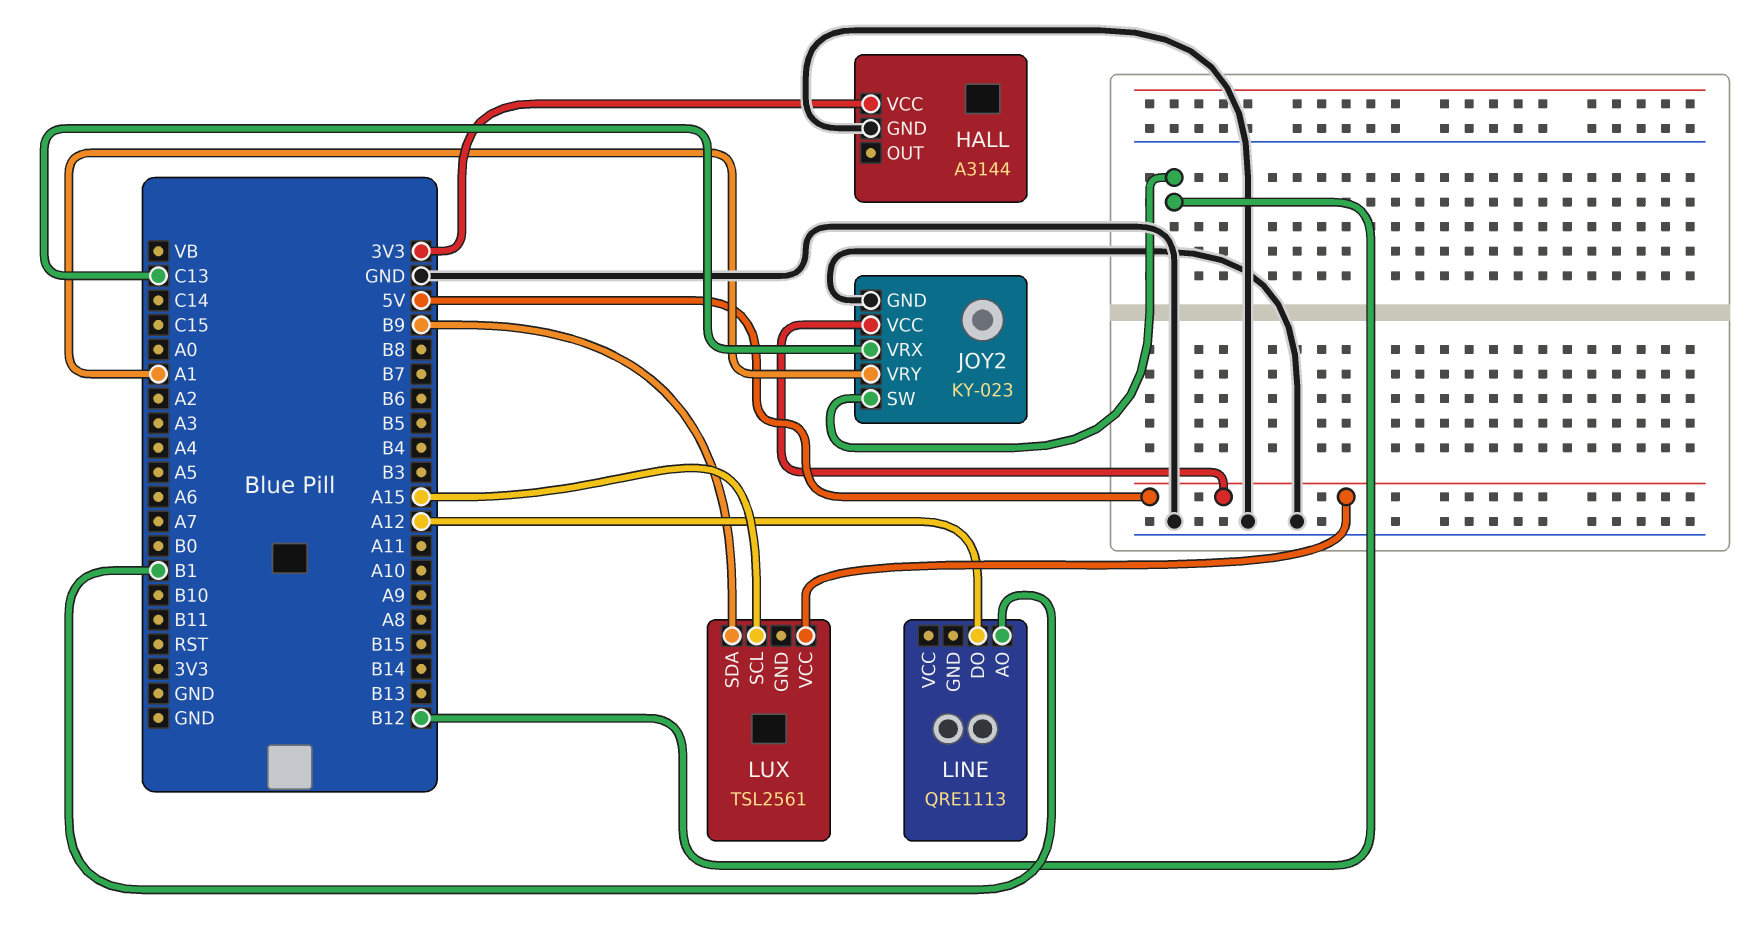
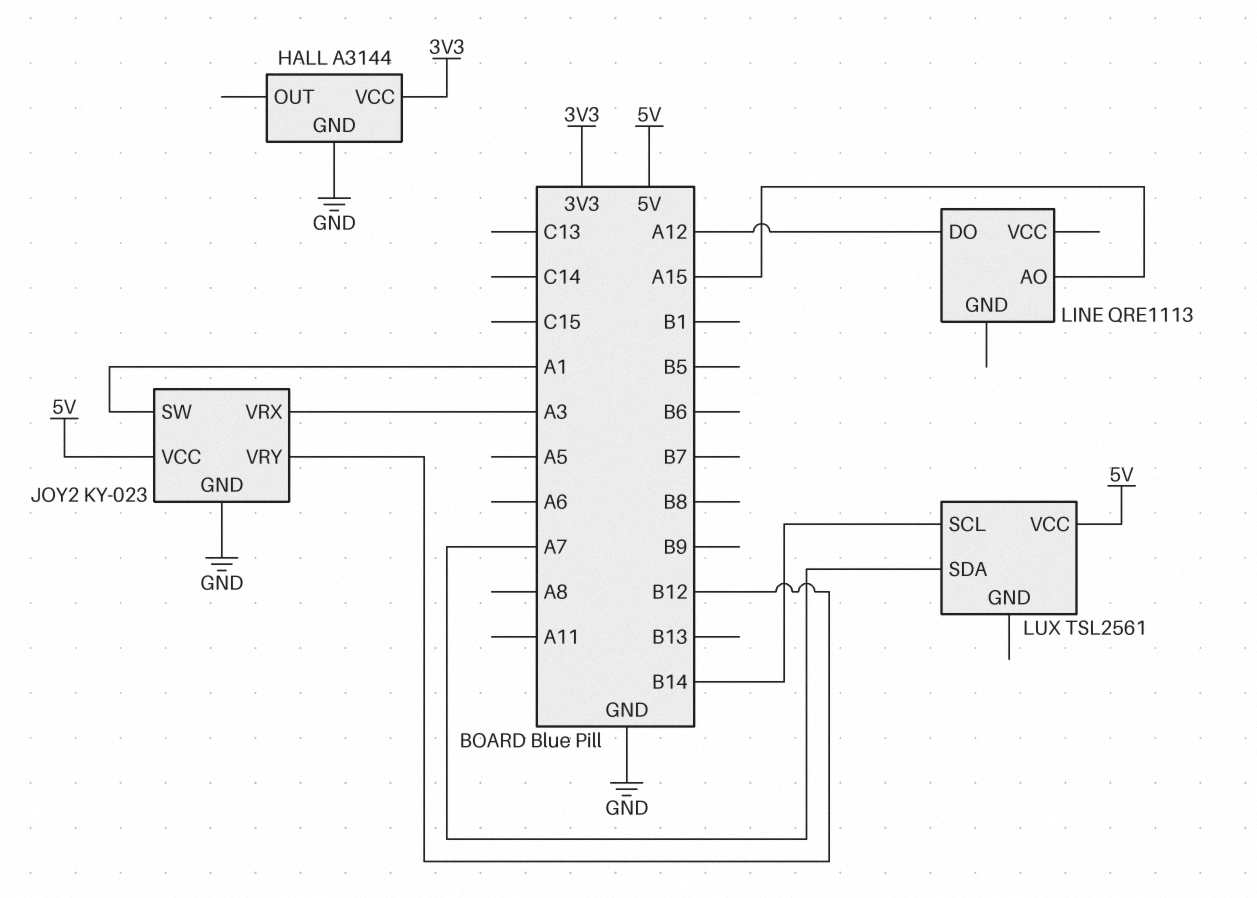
JOY2 pin SW: B12 -> A1
JOY2 pin VRX: C13 -> A3
JOY2 pin VRY: A1 -> B12
LINE pin AO: B1 -> A15
LUX pin SCL: A15 -> B14
LUX pin SDA: B9 -> A7

